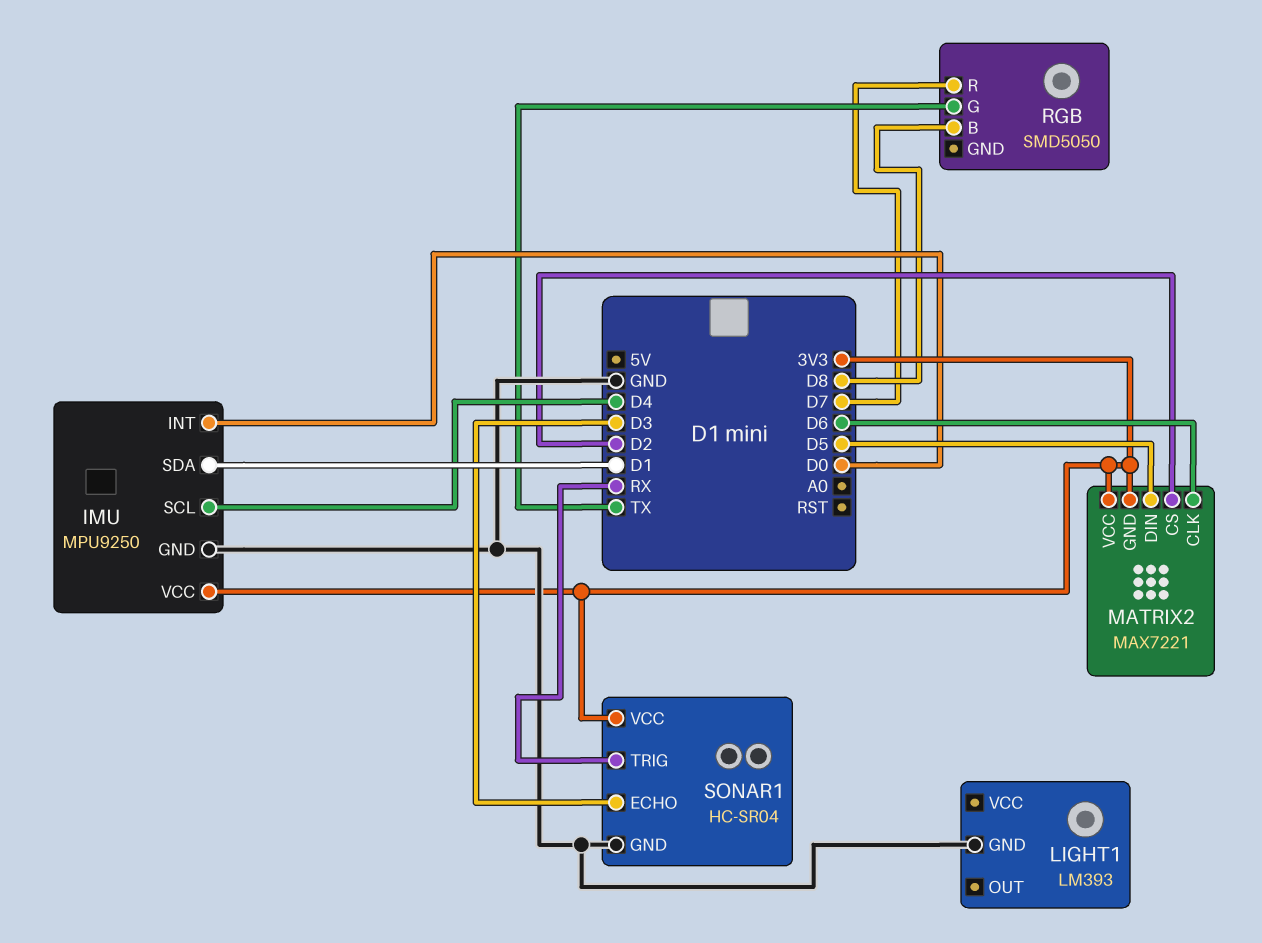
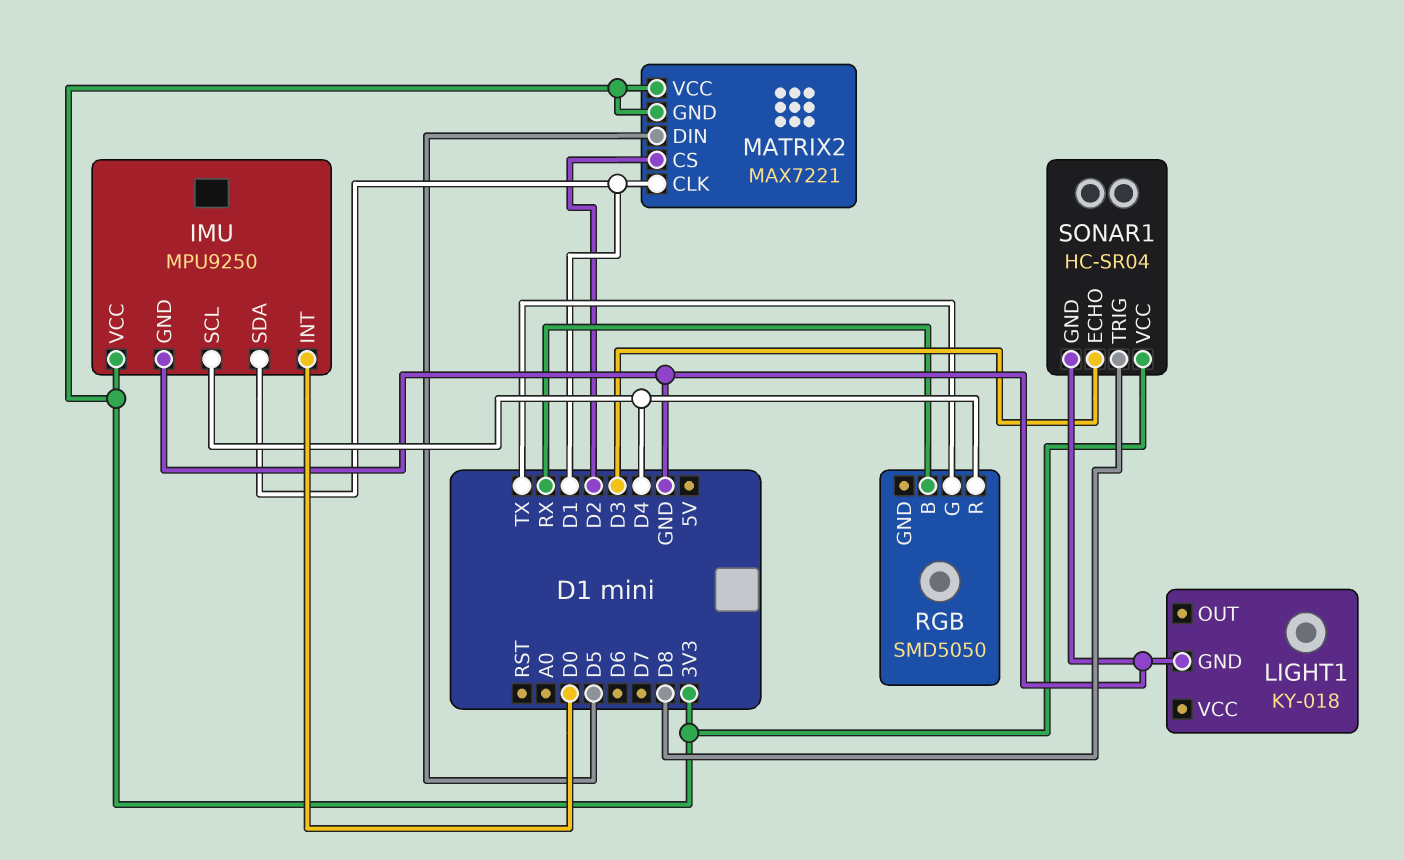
LIGHT1: LM393 -> KY-018
MATRIX2 pin CLK: D6 -> D1
RGB pin B: D8 -> RX
RGB pin R: D7 -> D4
SONAR1 pin TRIG: RX -> D8

